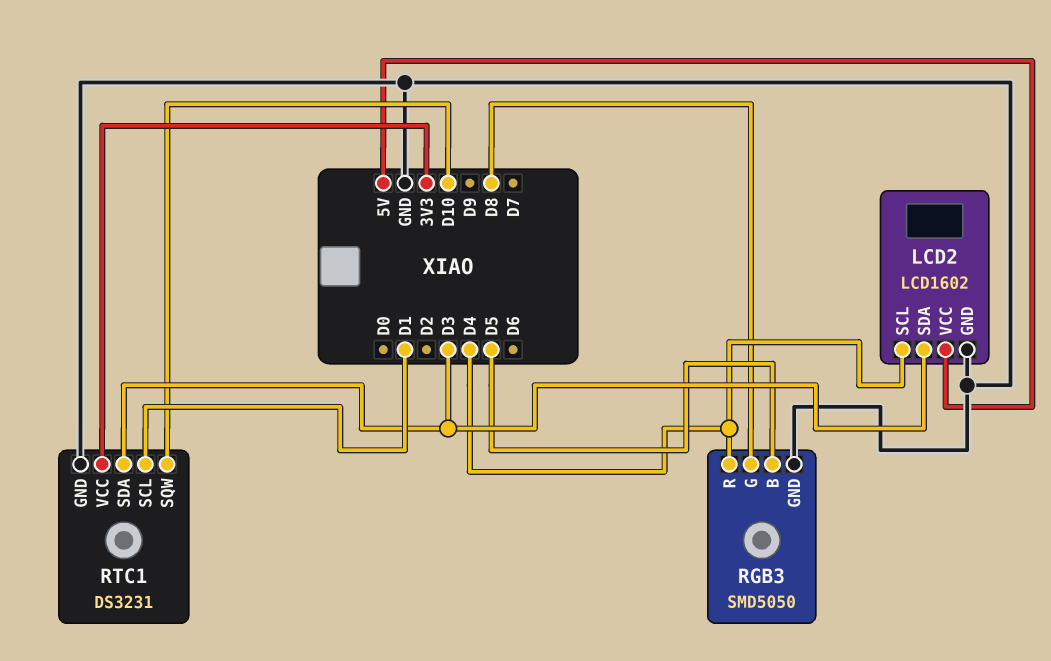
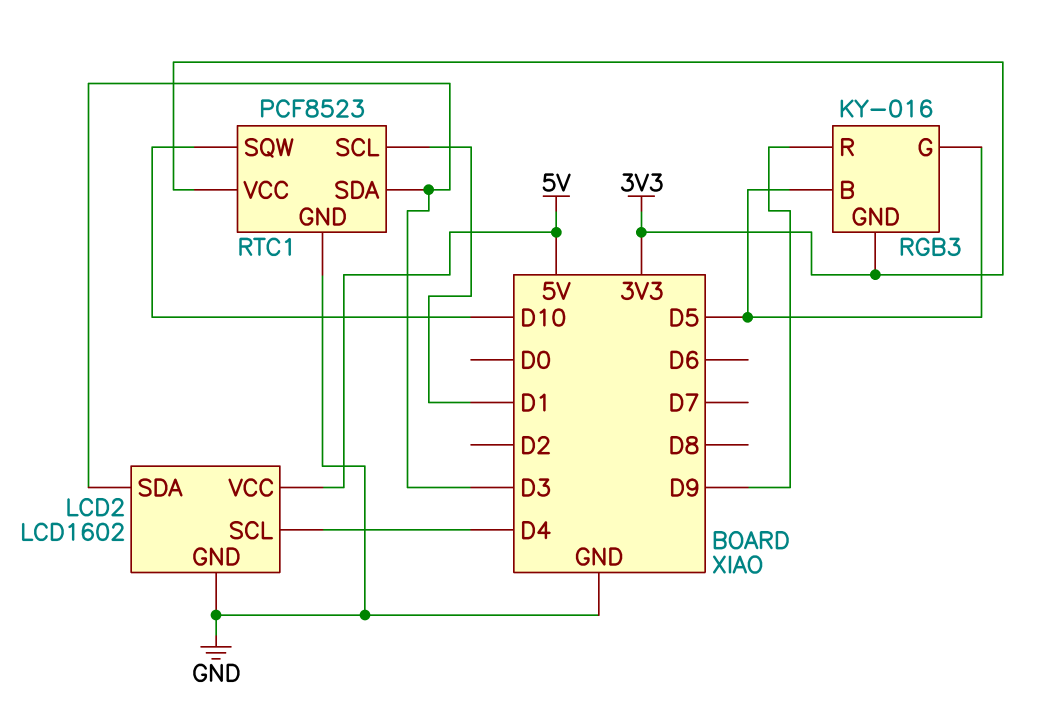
RGB3: SMD5050 -> KY-016
RGB3 pin G: D8 -> D5
RGB3 pin GND: GND -> 3V3
RGB3 pin R: D4 -> D9
RTC1: DS3231 -> PCF8523

